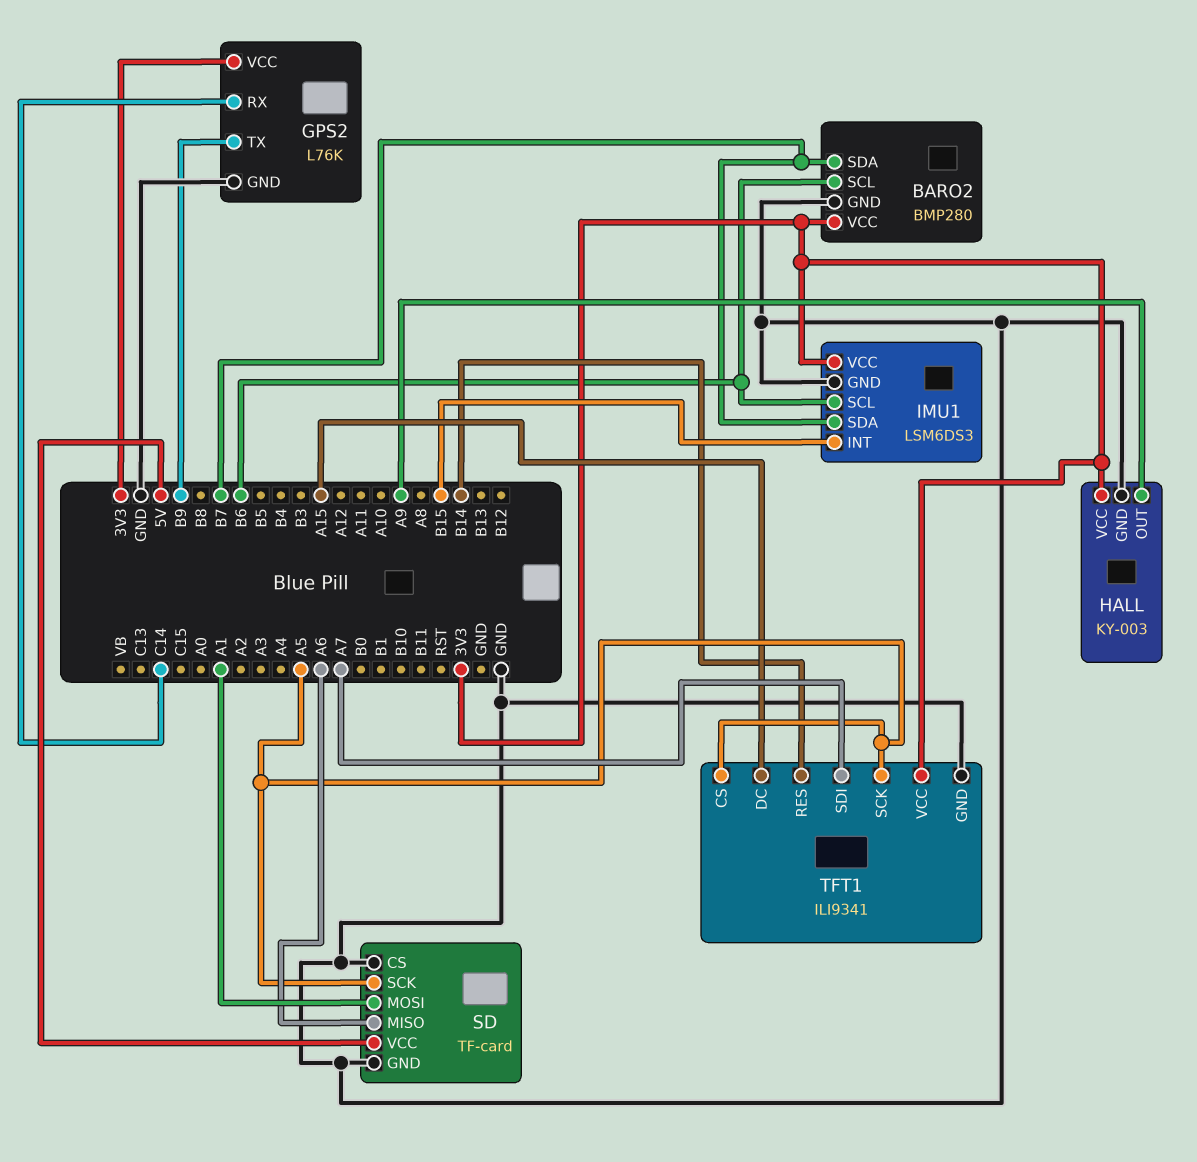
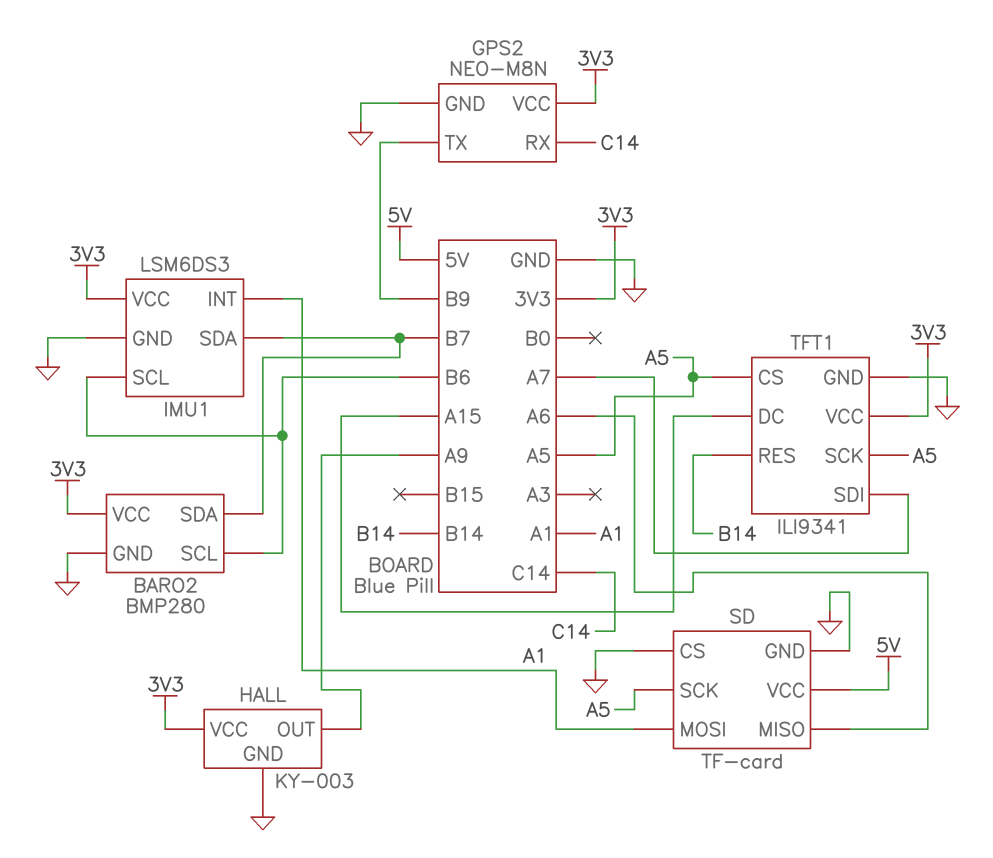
GPS2: L76K -> NEO-M8N
IMU1 pin INT: B15 -> A1

